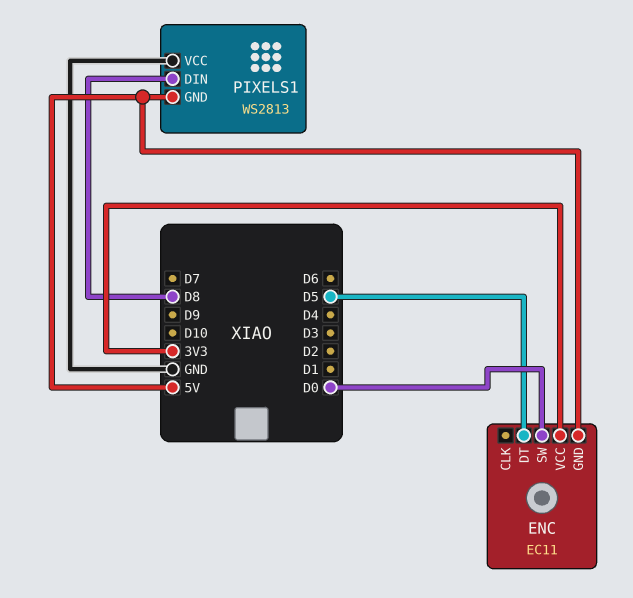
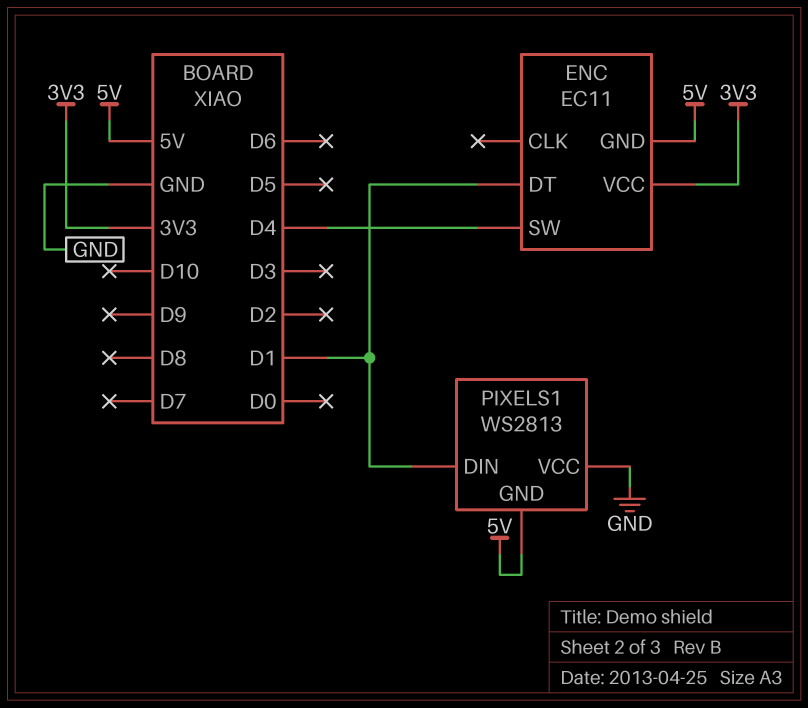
ENC pin DT: D5 -> D1
ENC pin SW: D0 -> D4
PIXELS1 pin DIN: D8 -> D1

